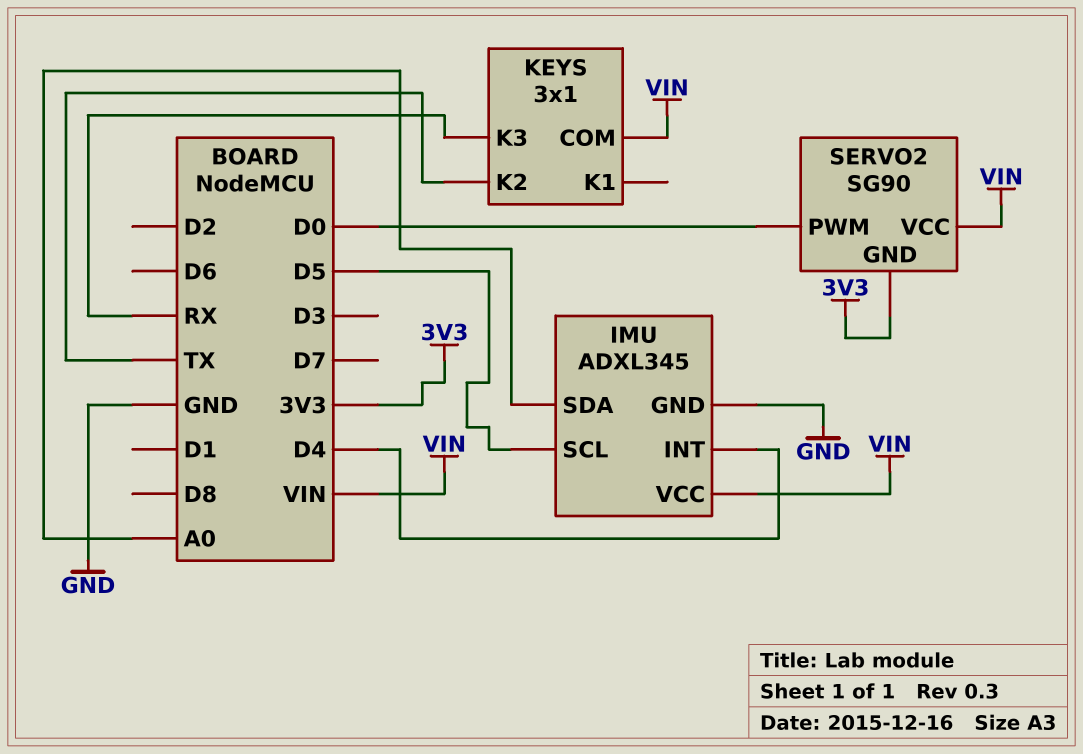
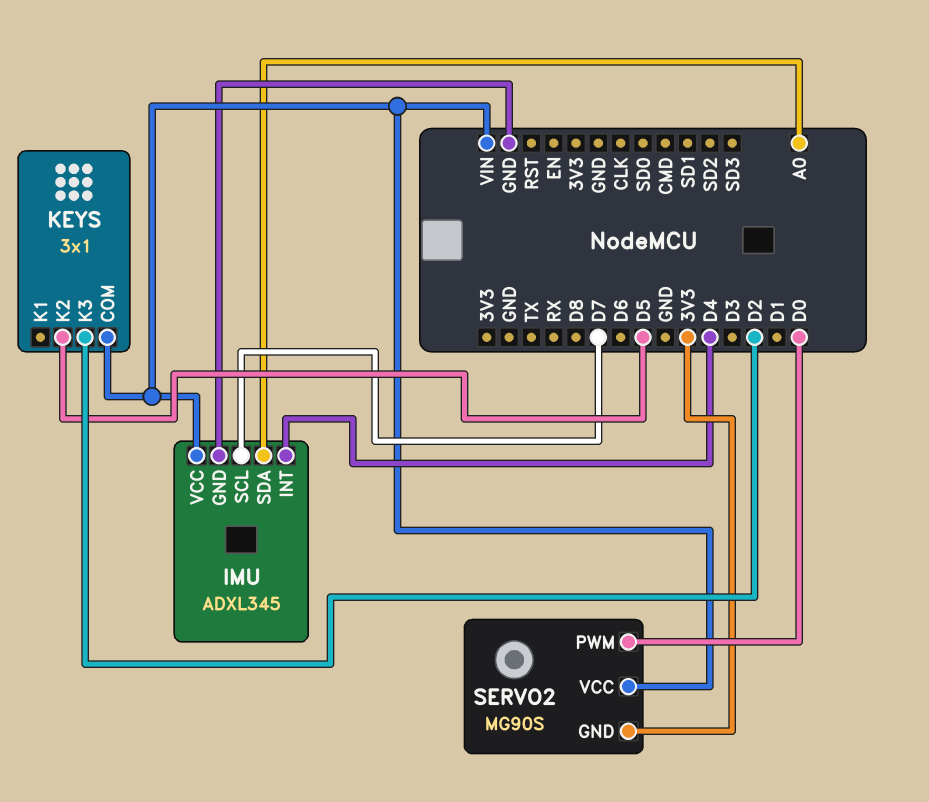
IMU pin SCL: D5 -> D7
KEYS pin K2: TX -> D5
KEYS pin K3: RX -> D2
SERVO2: SG90 -> MG90S

